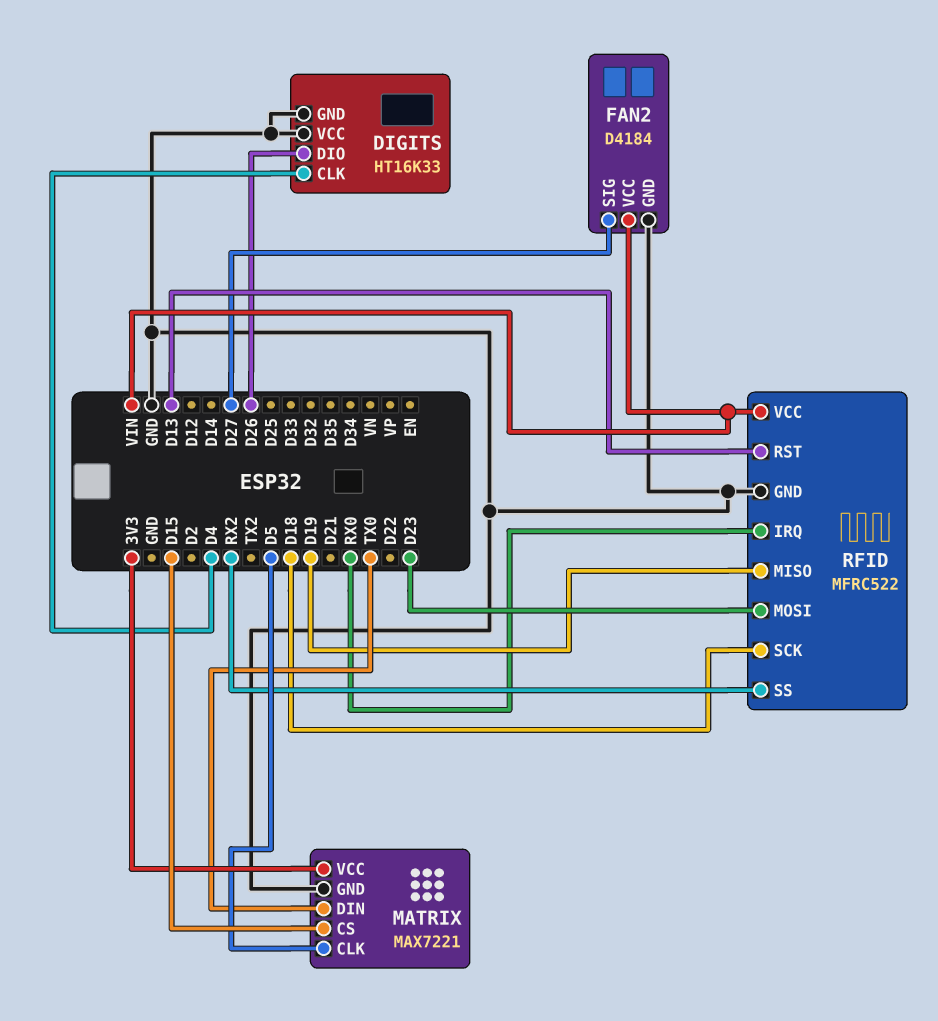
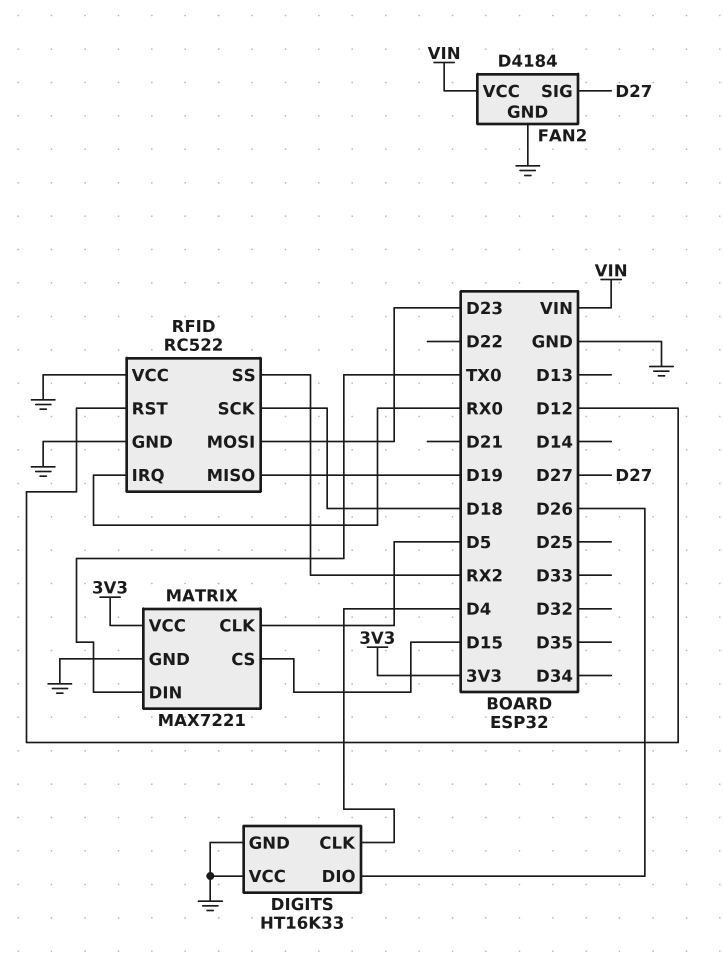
RFID: MFRC522 -> RC522
RFID pin RST: D13 -> D12
RFID pin VCC: VIN -> GND

